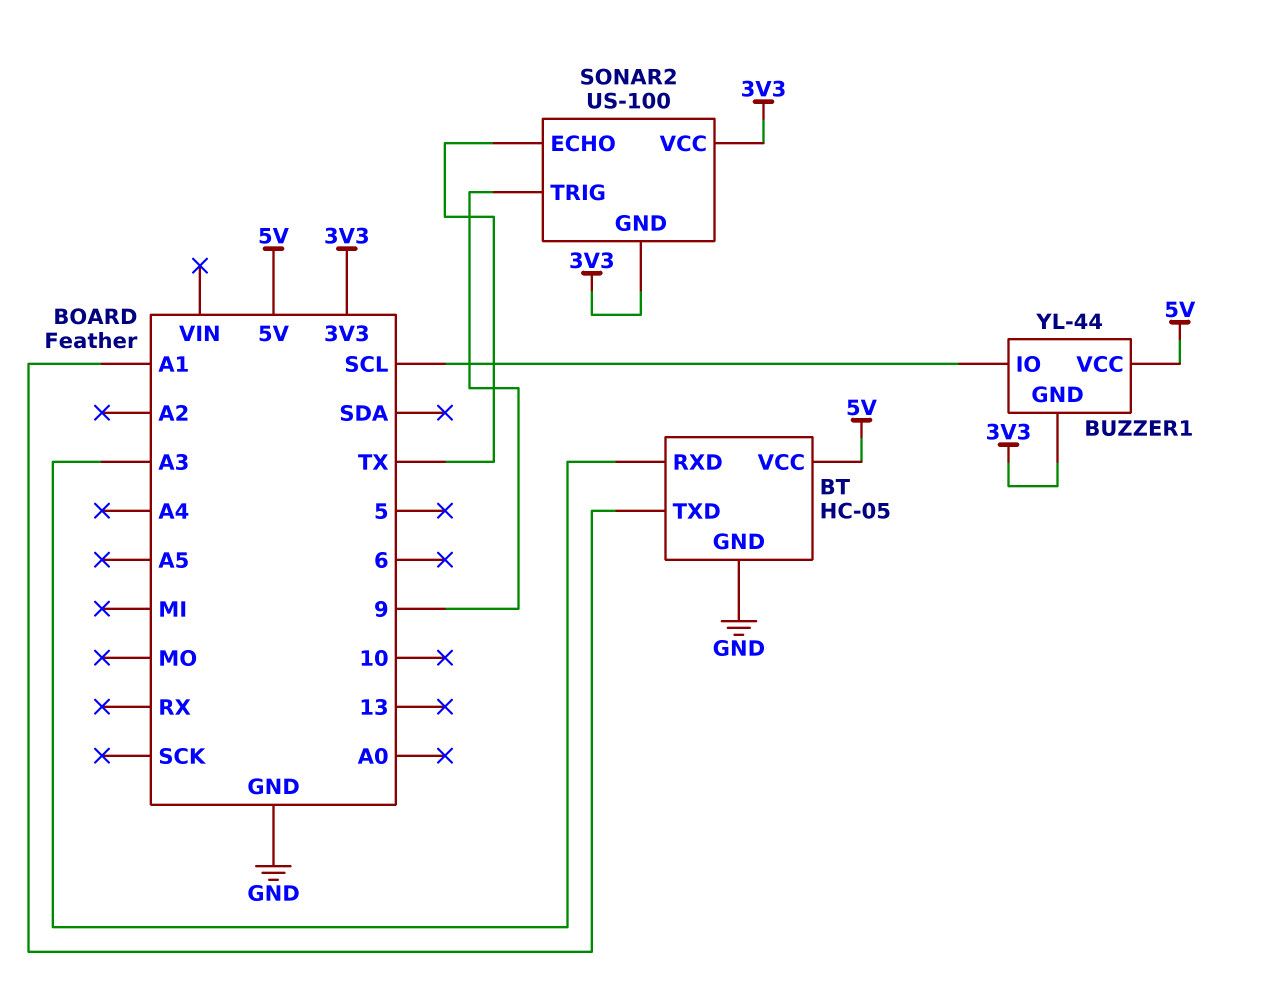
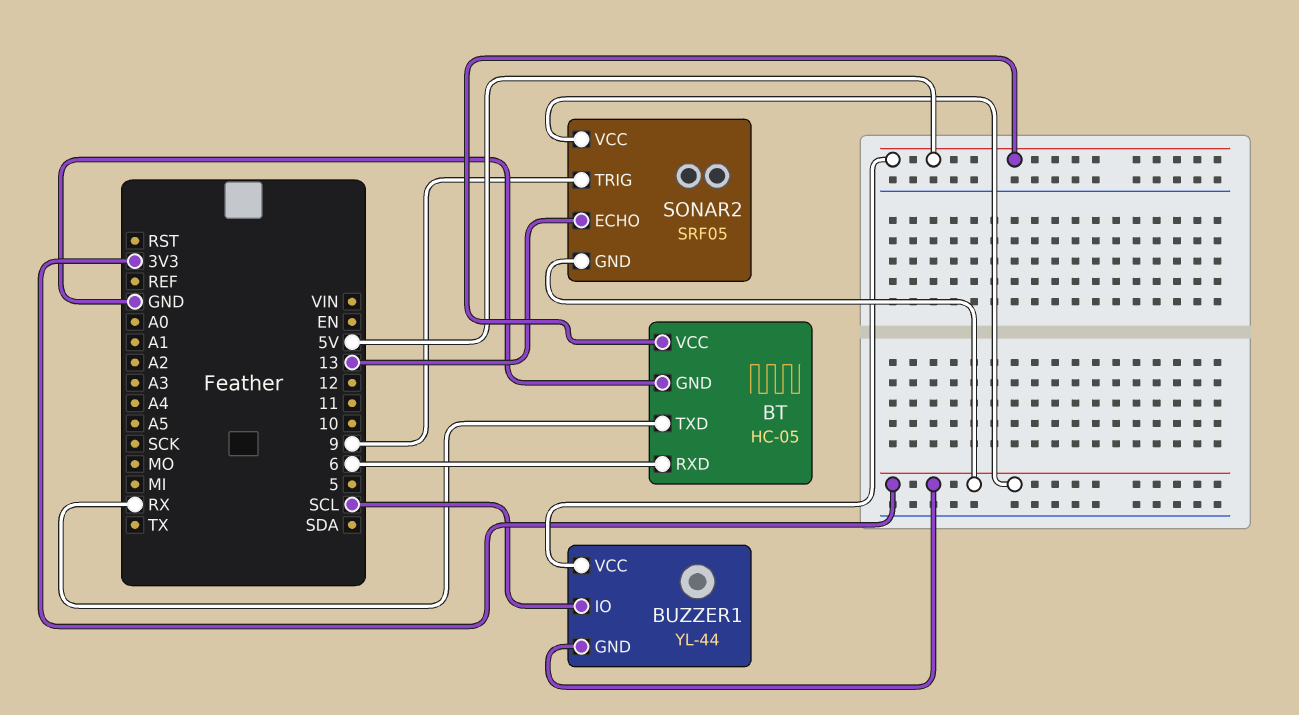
BT pin RXD: A3 -> 6
BT pin TXD: A1 -> RX
SONAR2: US-100 -> SRF05
SONAR2 pin ECHO: TX -> 13

